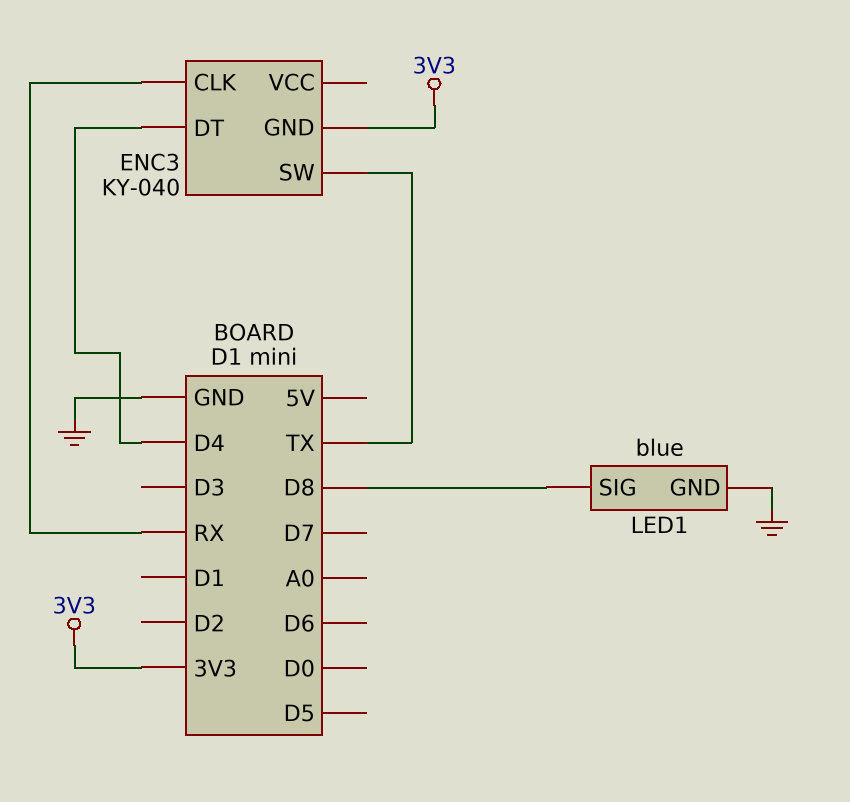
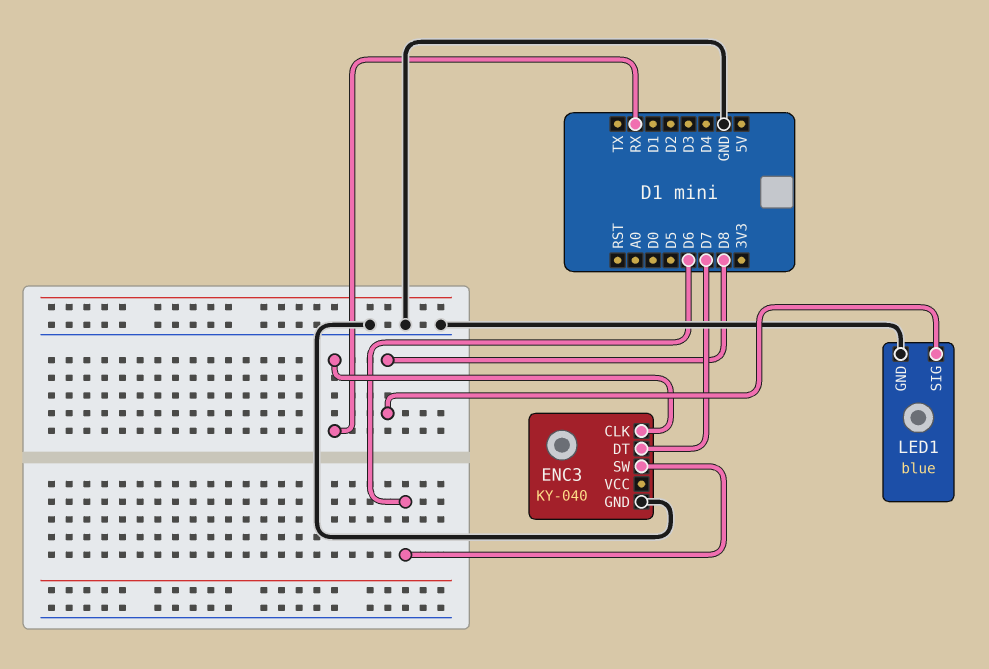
ENC3 pin DT: D4 -> D7
ENC3 pin GND: 3V3 -> GND
ENC3 pin SW: TX -> D6

